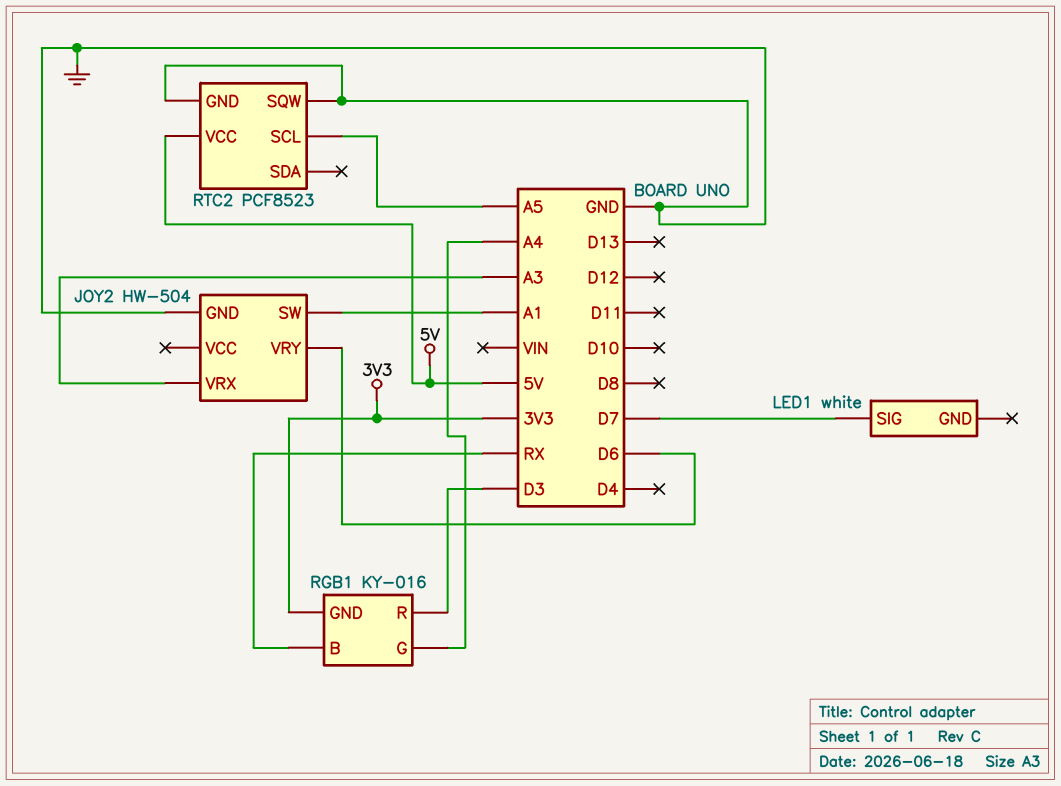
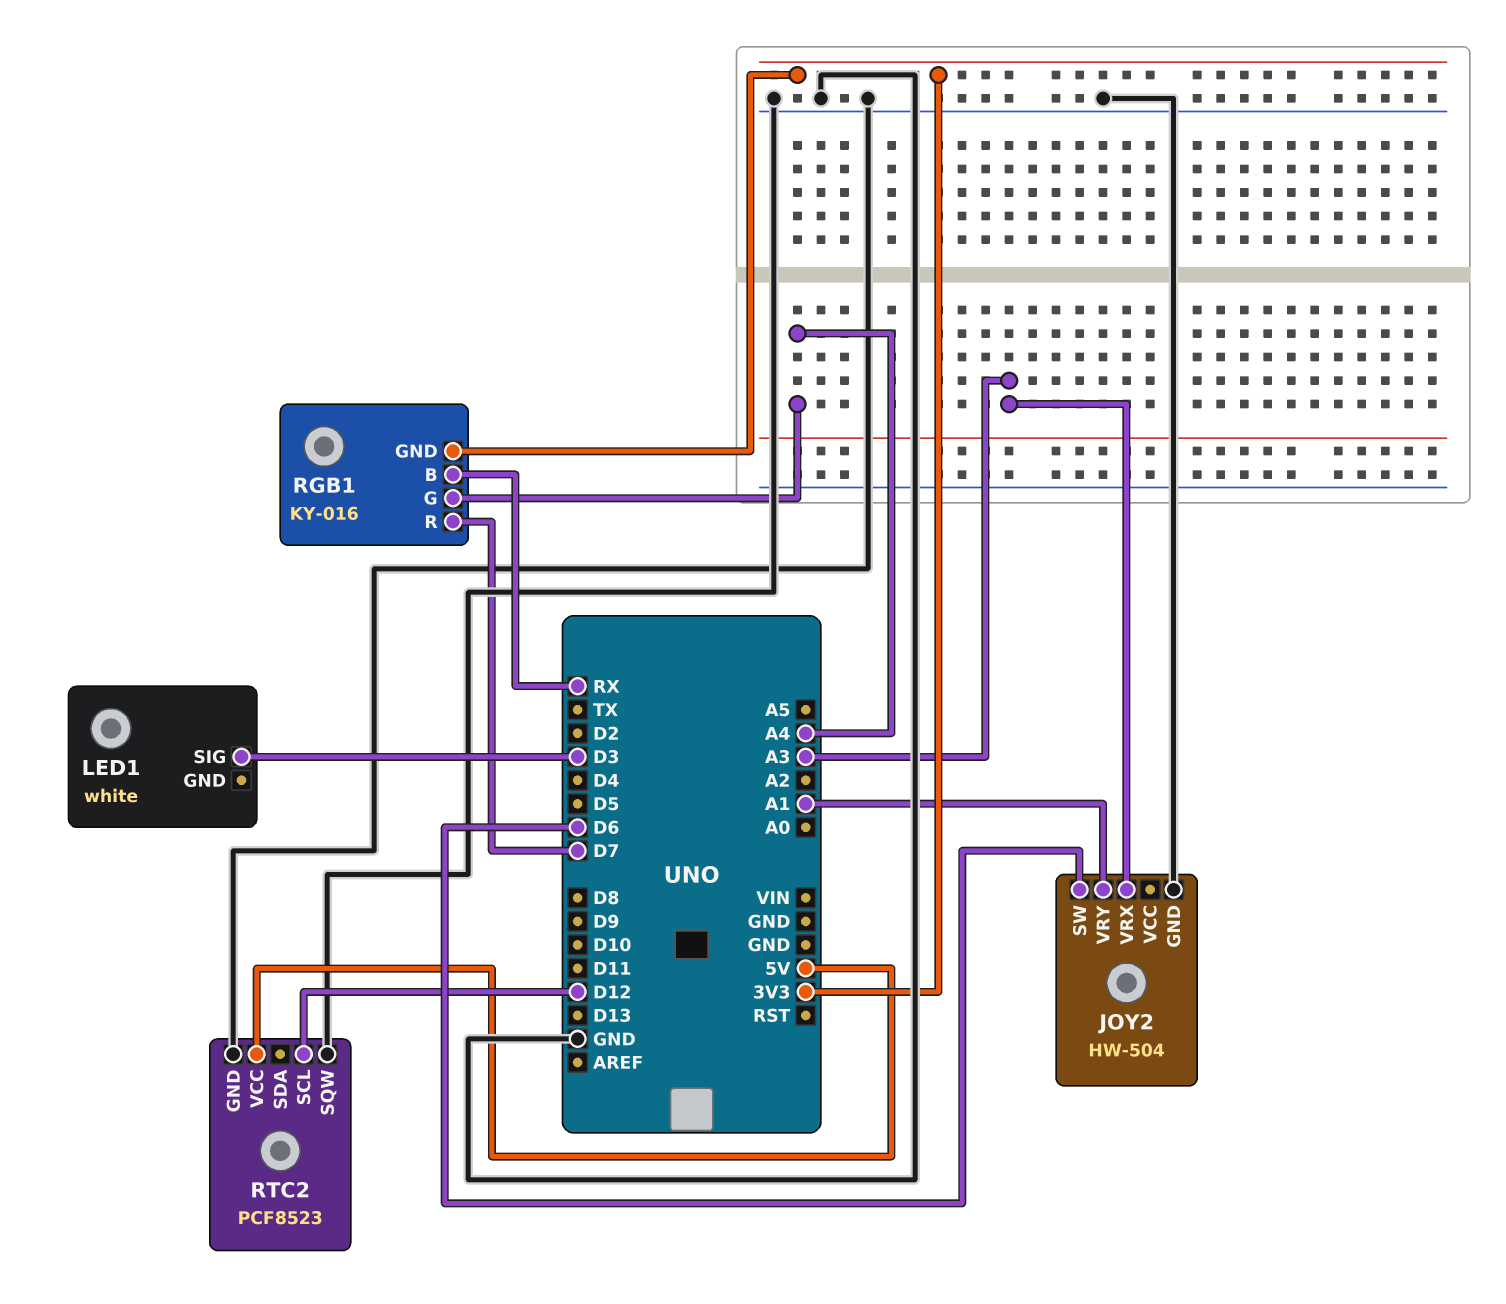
JOY2 pin SW: A1 -> D6
JOY2 pin VRY: D6 -> A1
LED1 pin SIG: D7 -> D3
RGB1 pin R: D3 -> D7
RTC2 pin SCL: A5 -> D12

